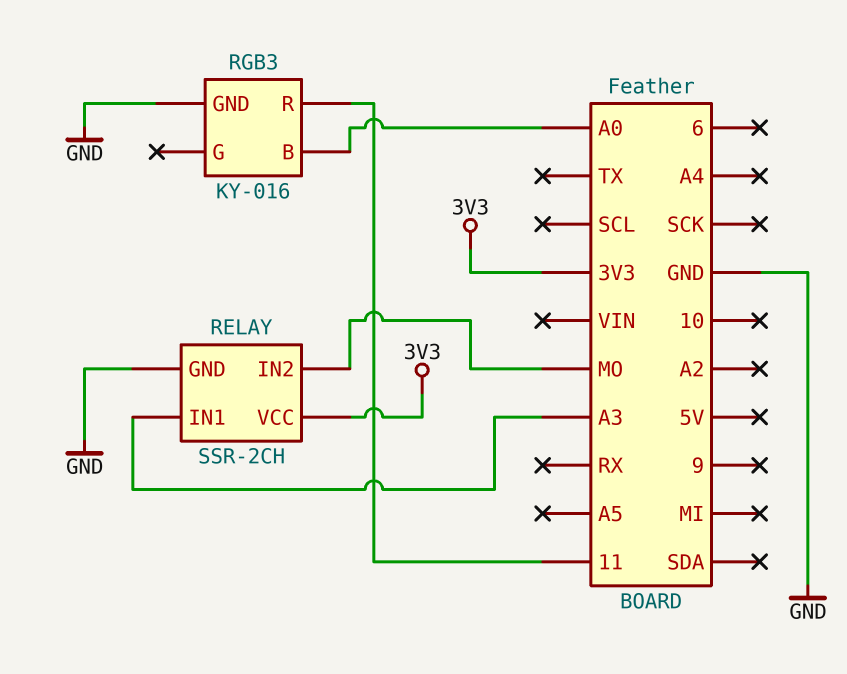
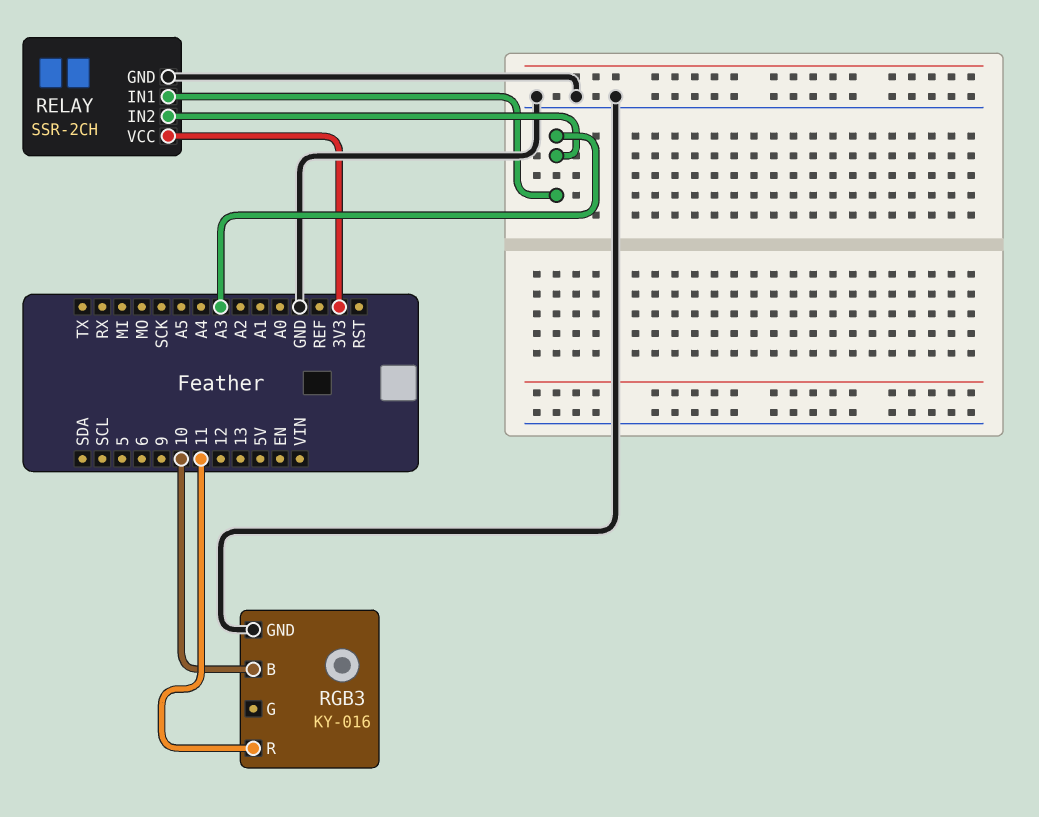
RELAY pin IN2: MO -> A3
RGB3 pin B: A0 -> 10

